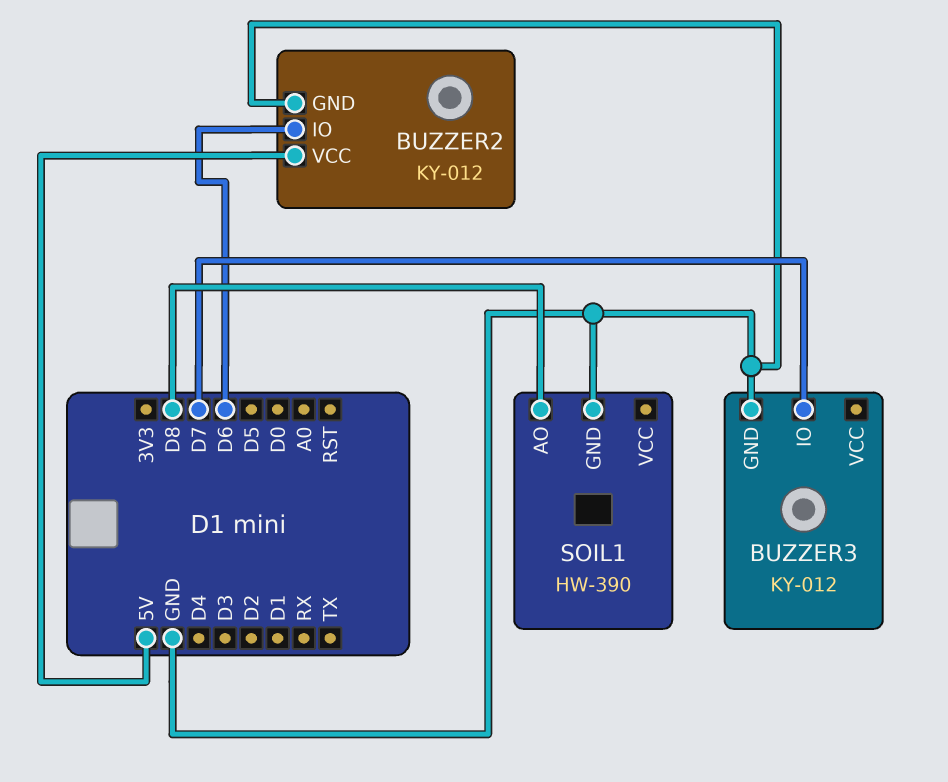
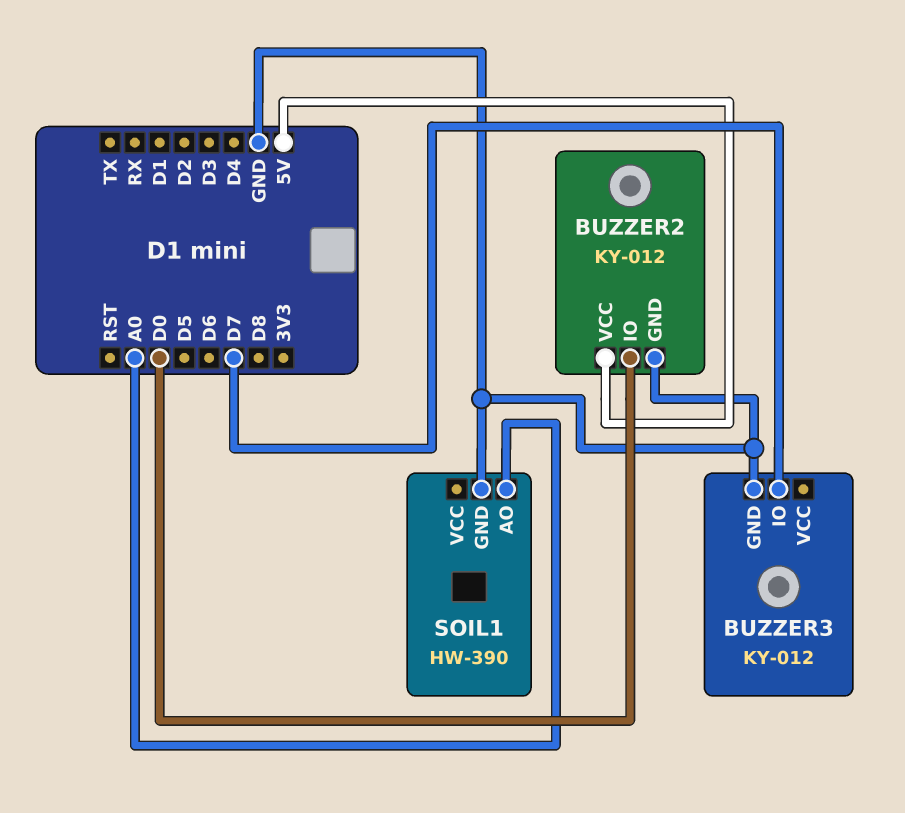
BUZZER2 pin IO: D6 -> D0
SOIL1 pin AO: D8 -> A0

